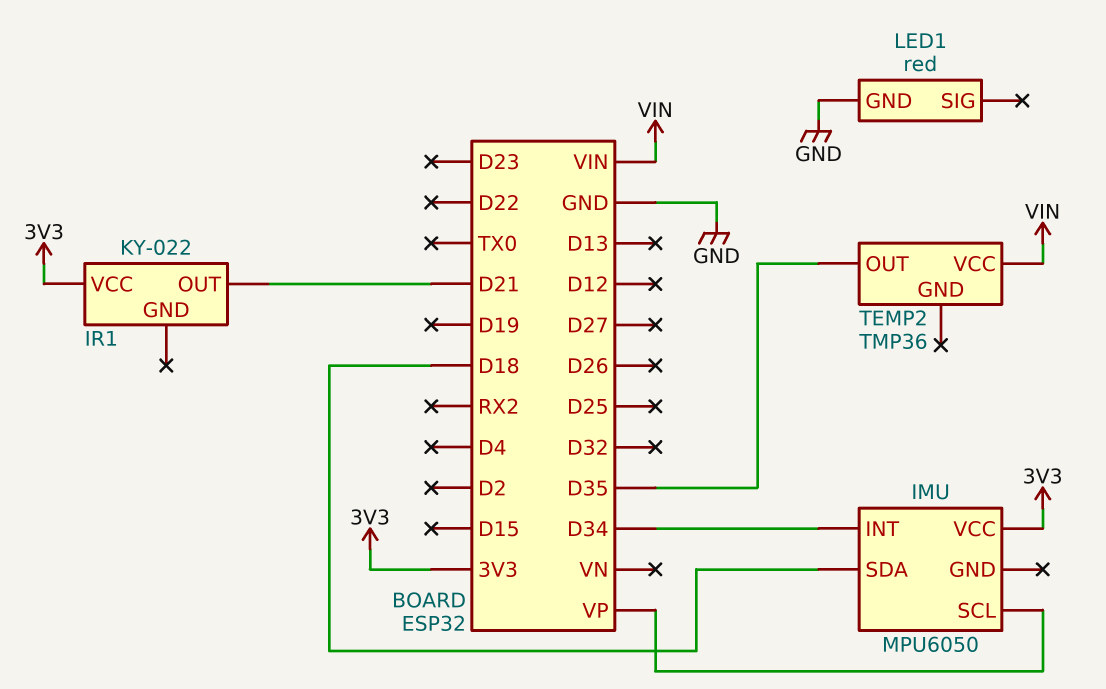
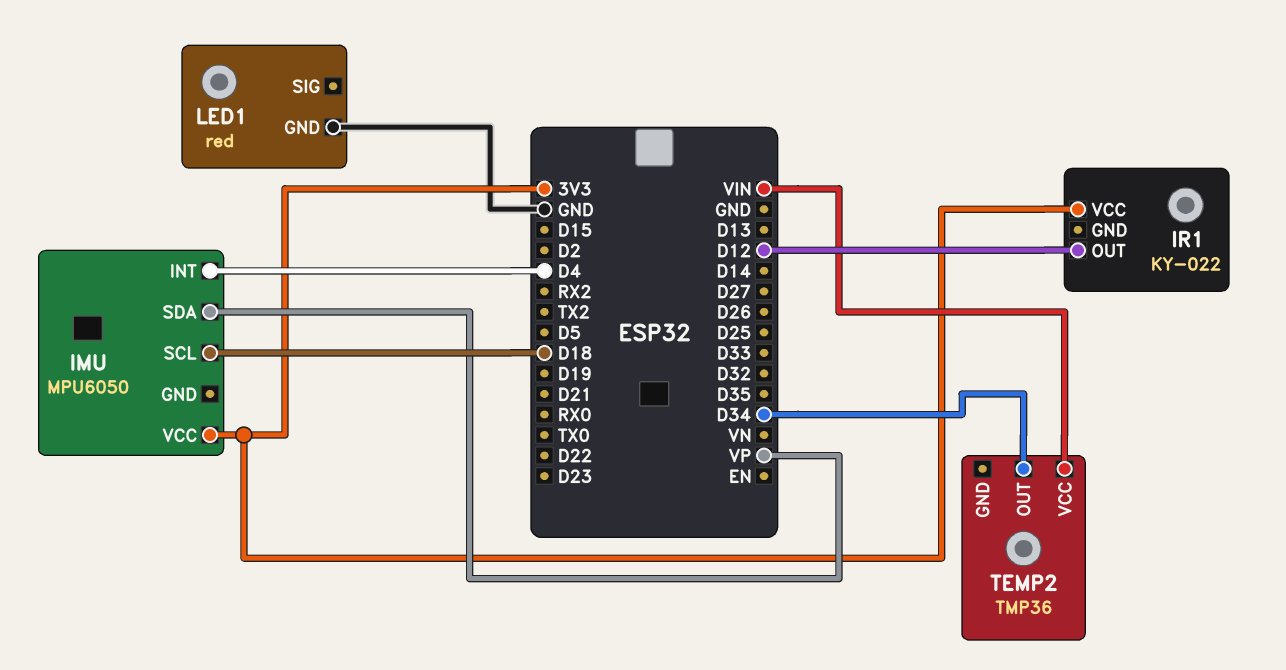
IMU pin INT: D34 -> D4
IMU pin SCL: VP -> D18
IMU pin SDA: D18 -> VP
IR1 pin OUT: D21 -> D12
TEMP2 pin OUT: D35 -> D34

